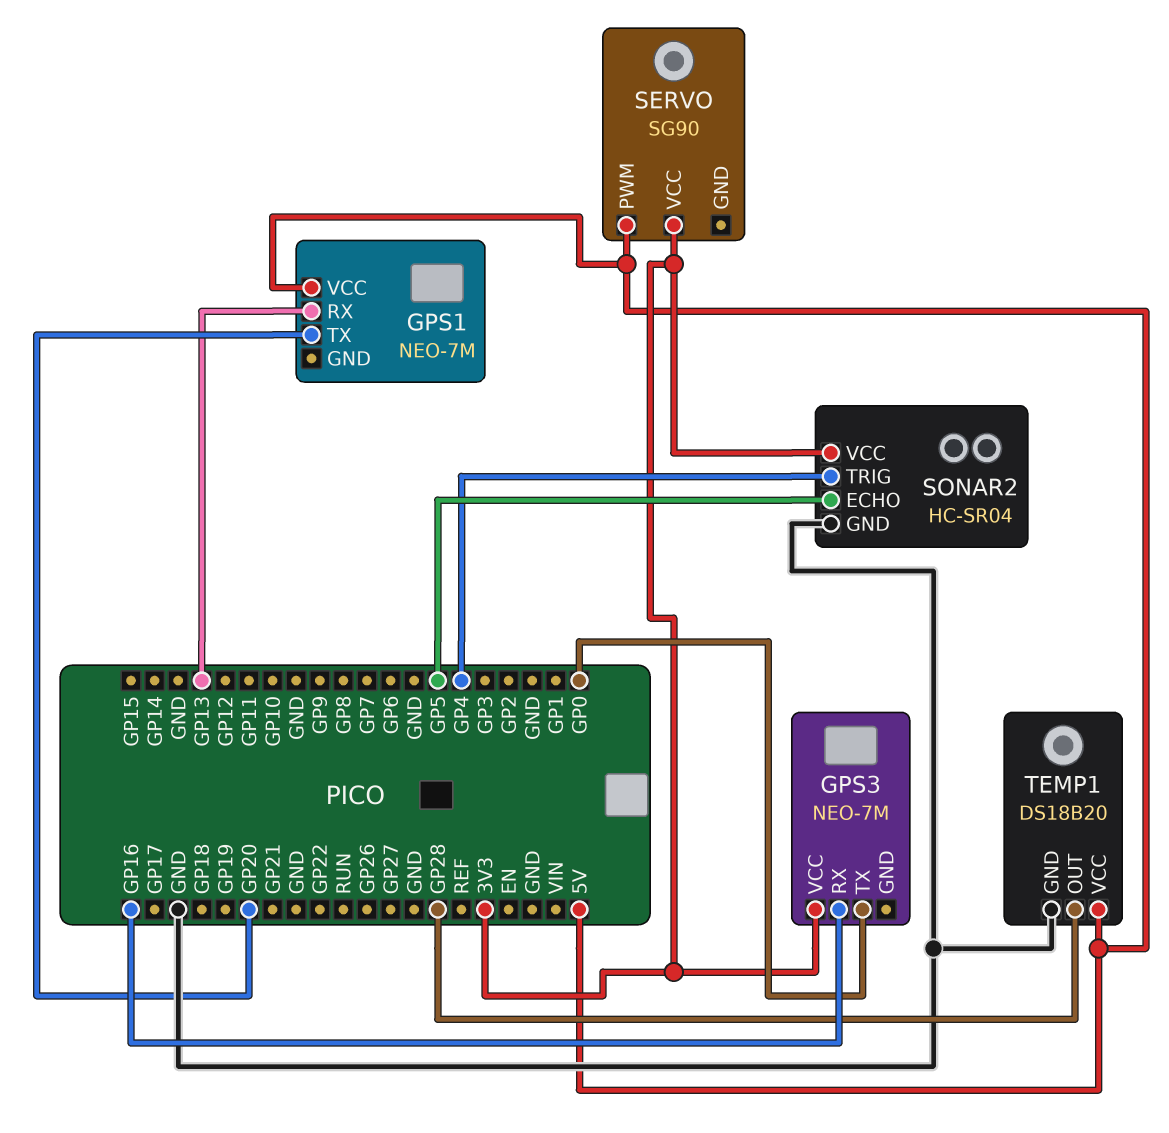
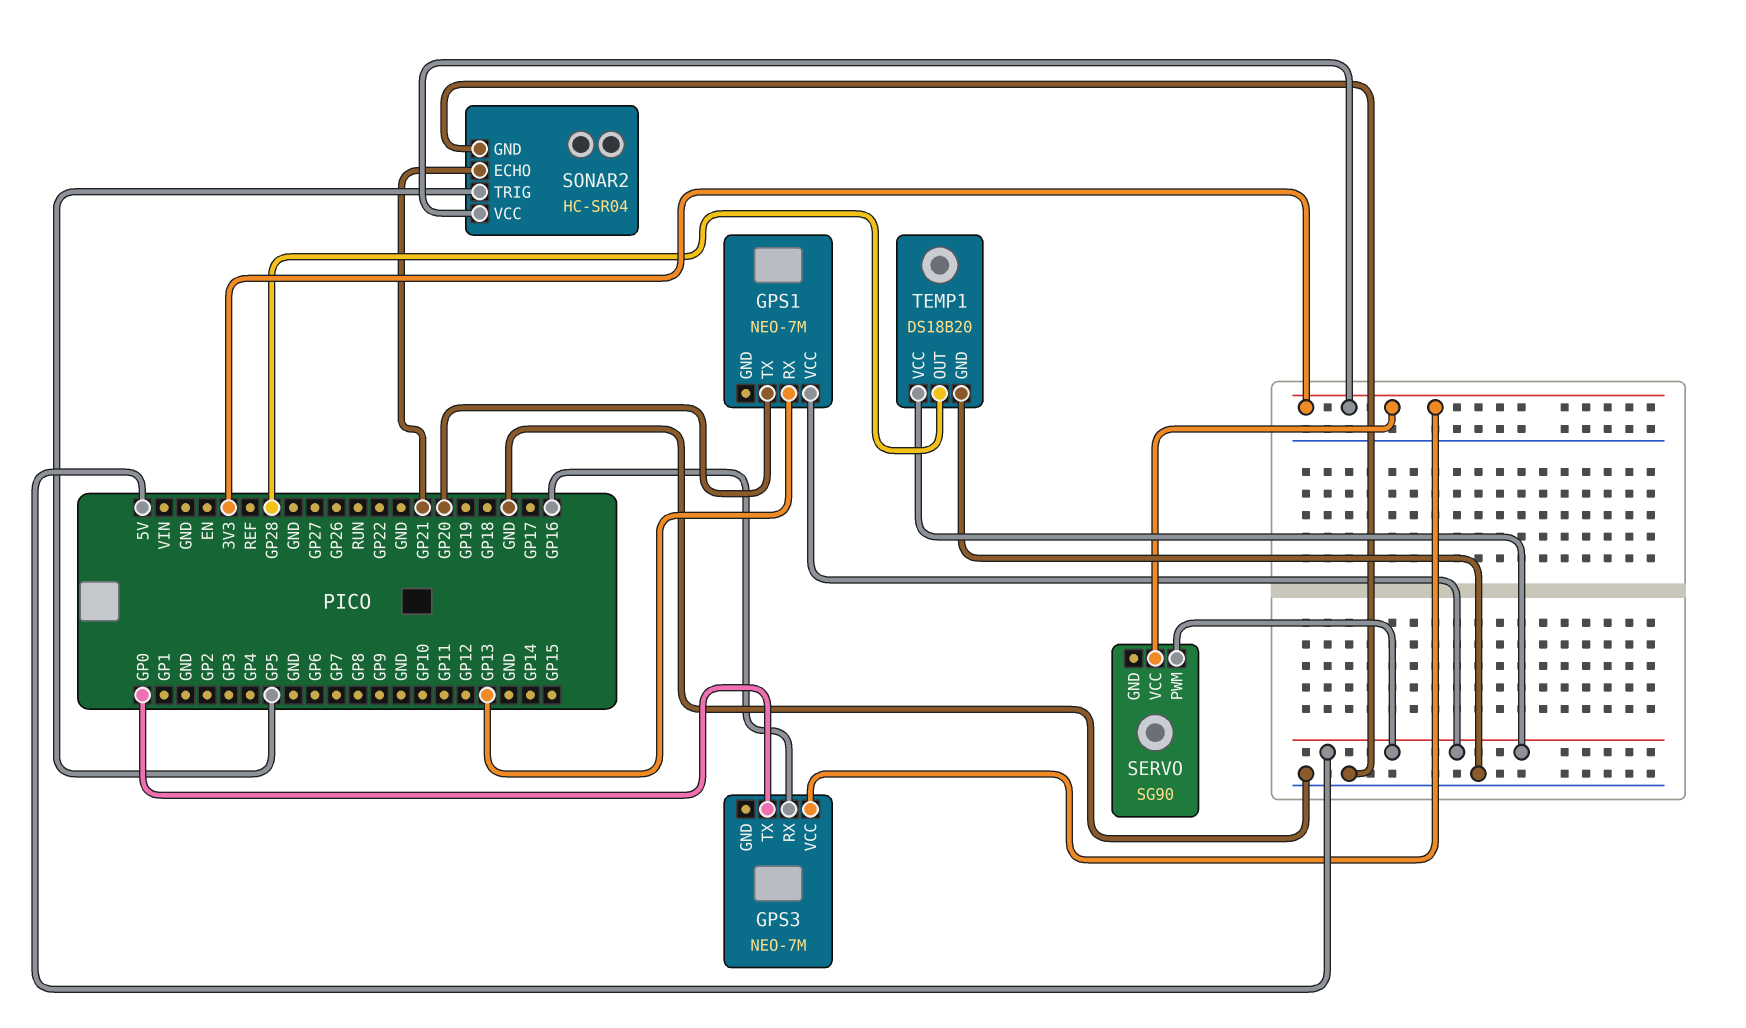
SONAR2 pin ECHO: GP5 -> GP21
SONAR2 pin TRIG: GP4 -> GP5

